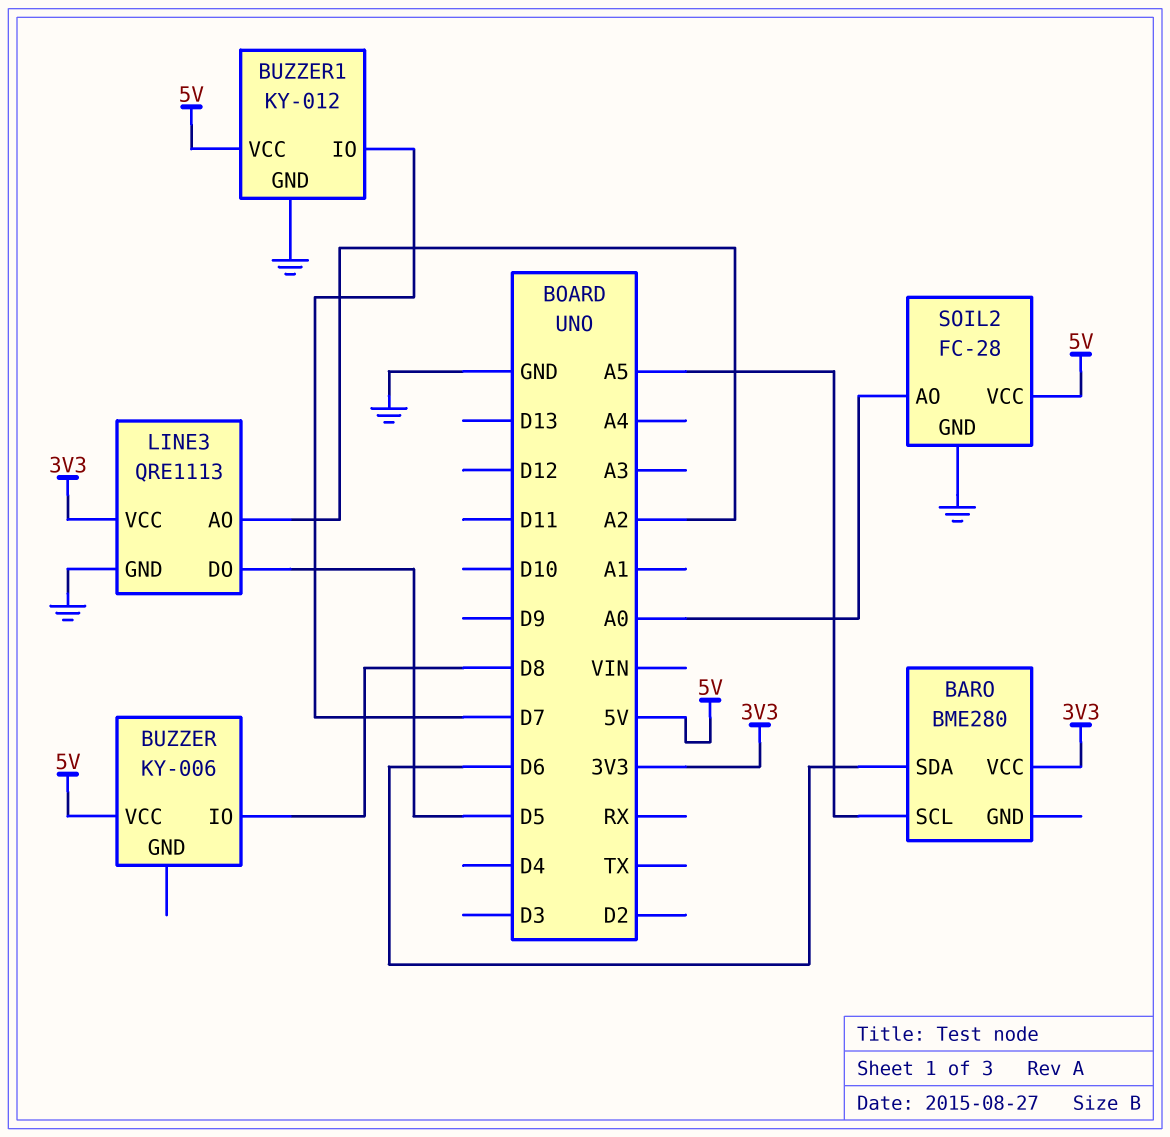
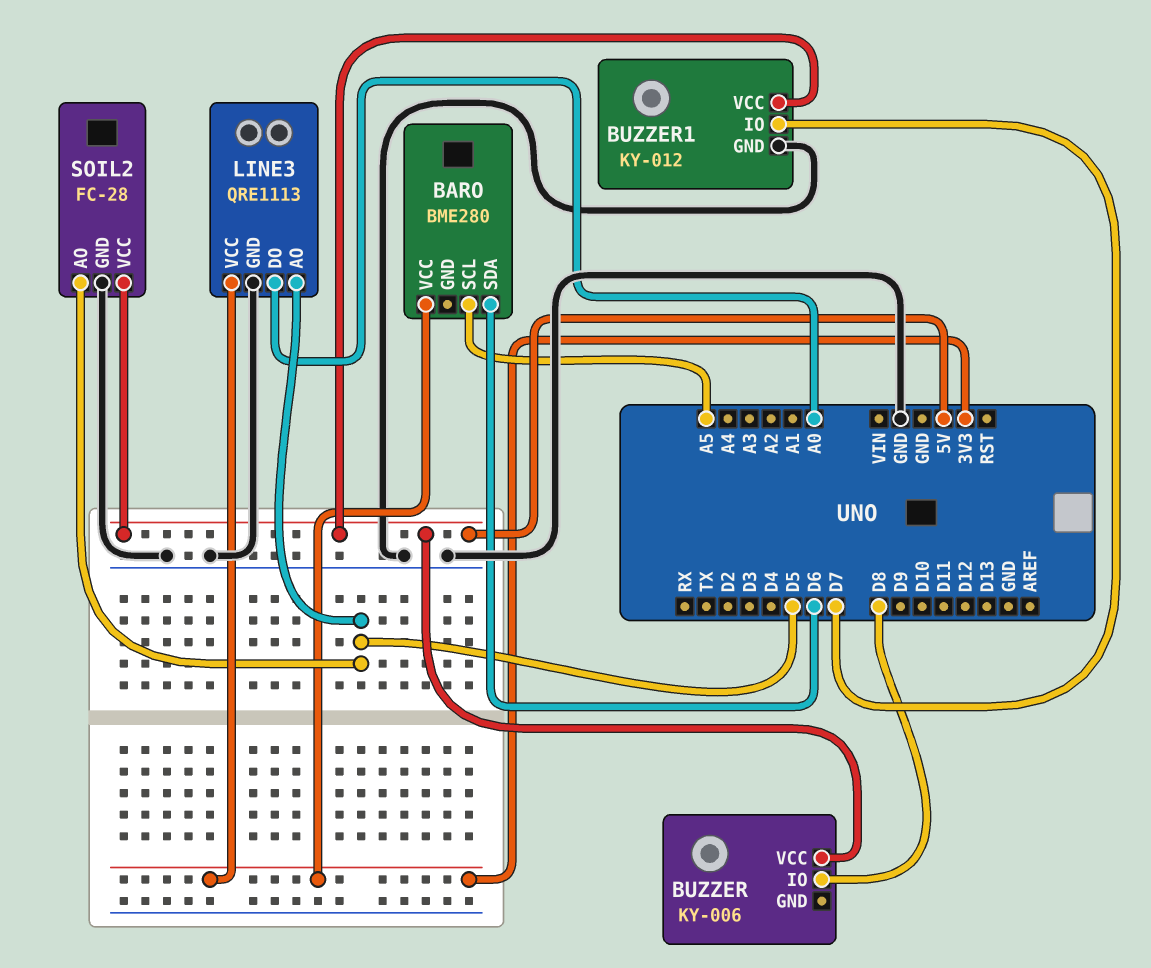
LINE3 pin AO: A2 -> D5
LINE3 pin DO: D5 -> A0
SOIL2 pin AO: A0 -> D5

